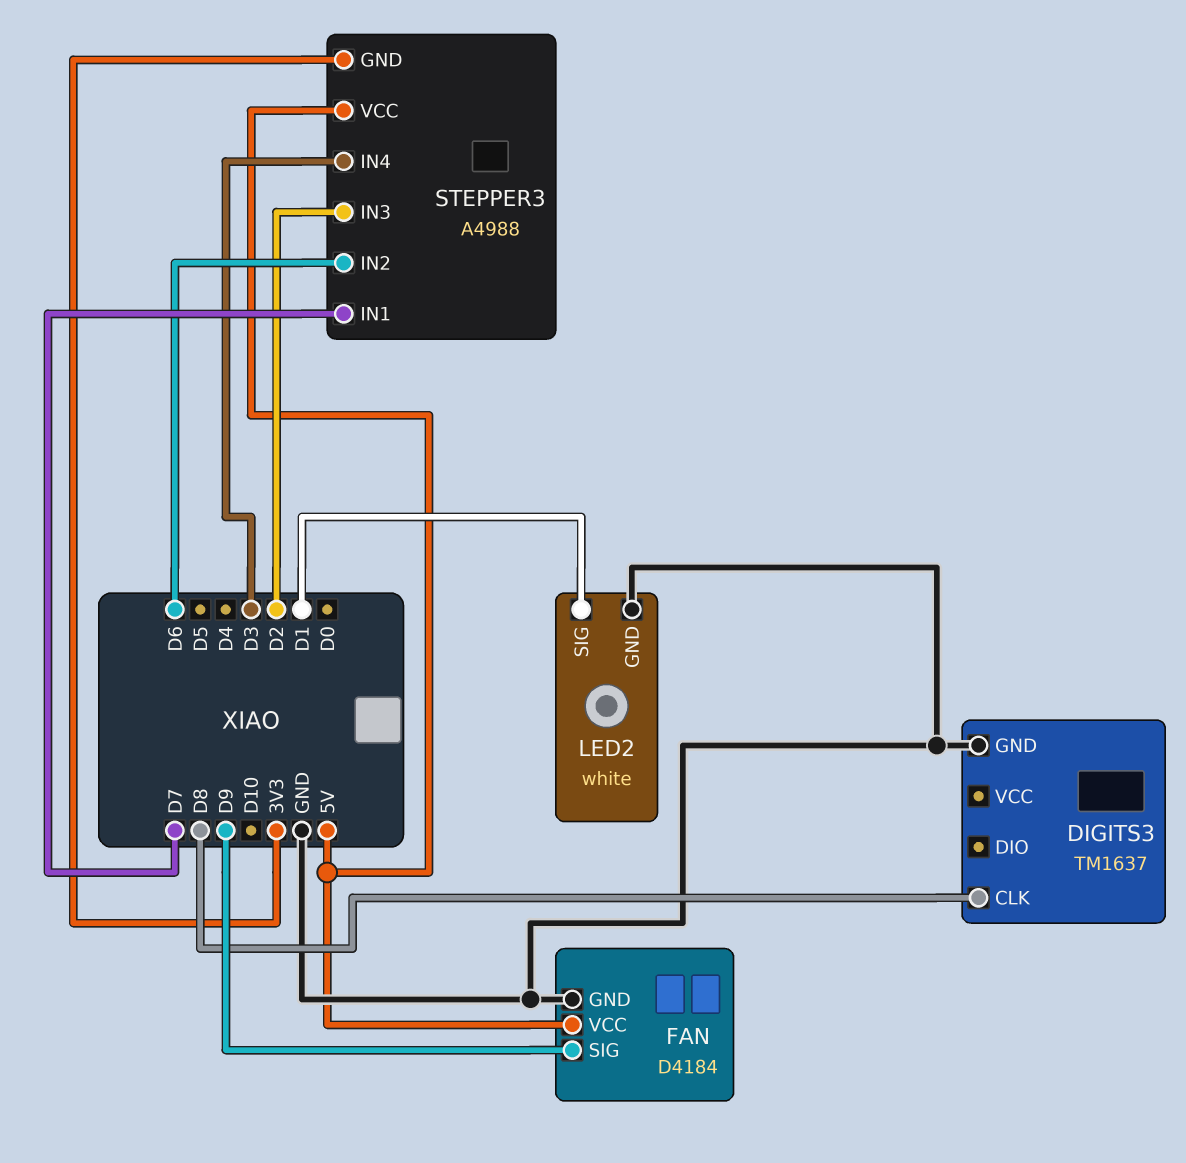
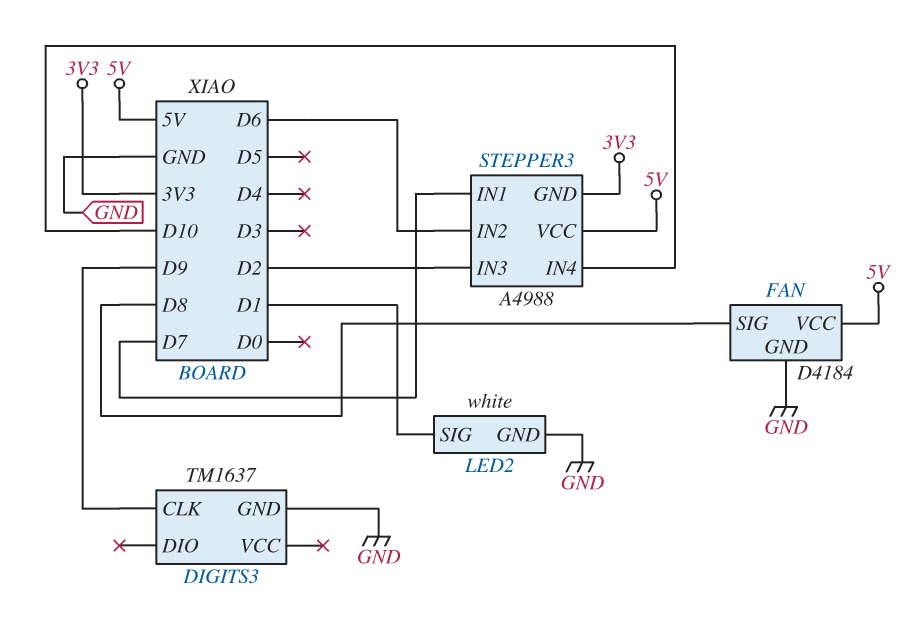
DIGITS3 pin CLK: D8 -> D9
FAN pin SIG: D9 -> D8
STEPPER3 pin IN4: D3 -> D10

